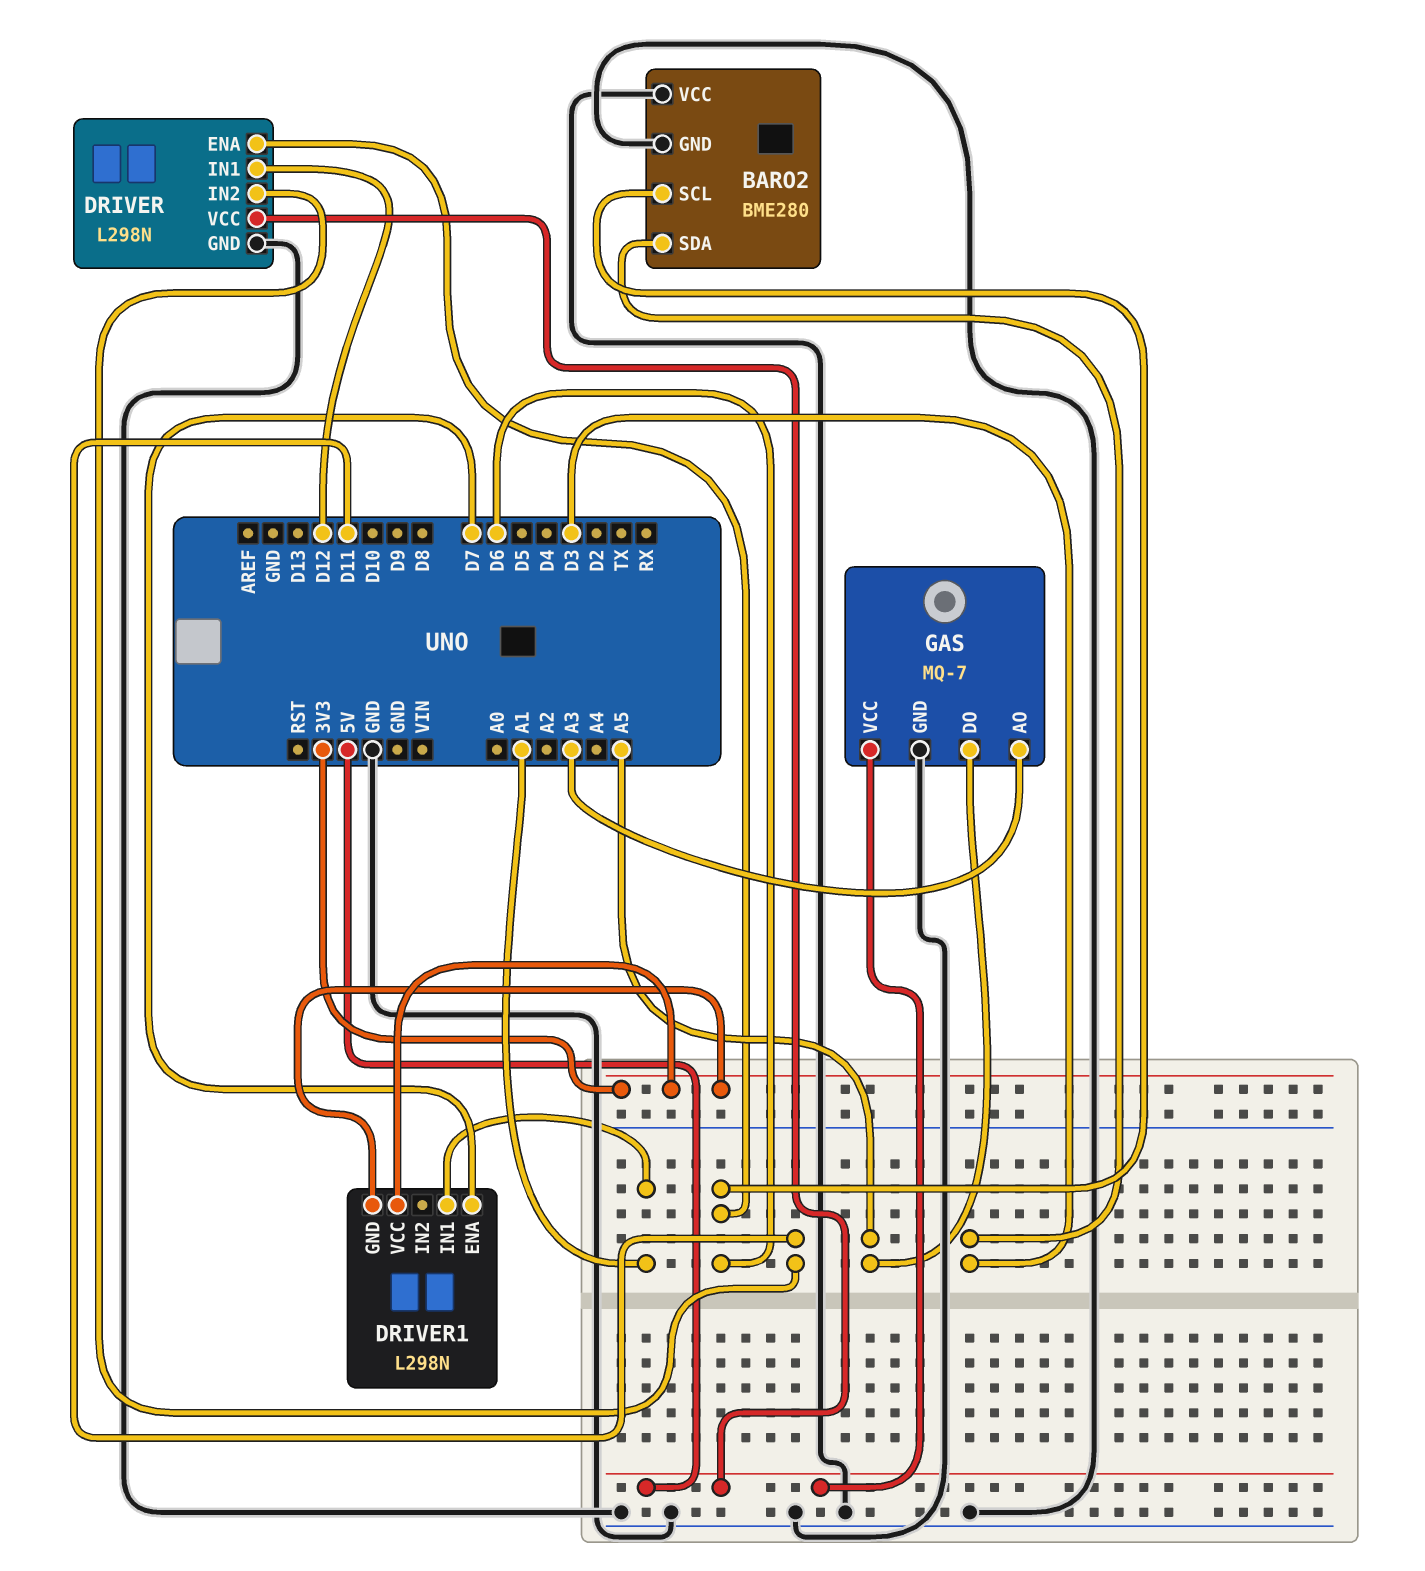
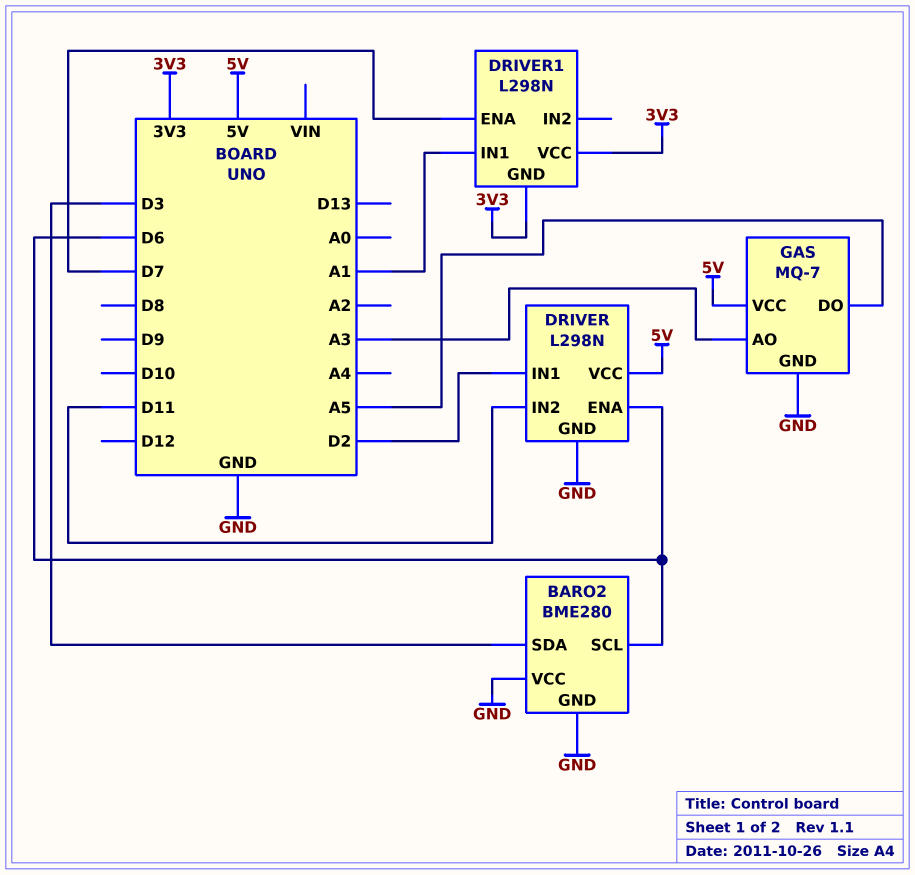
DRIVER pin IN1: D12 -> D2

